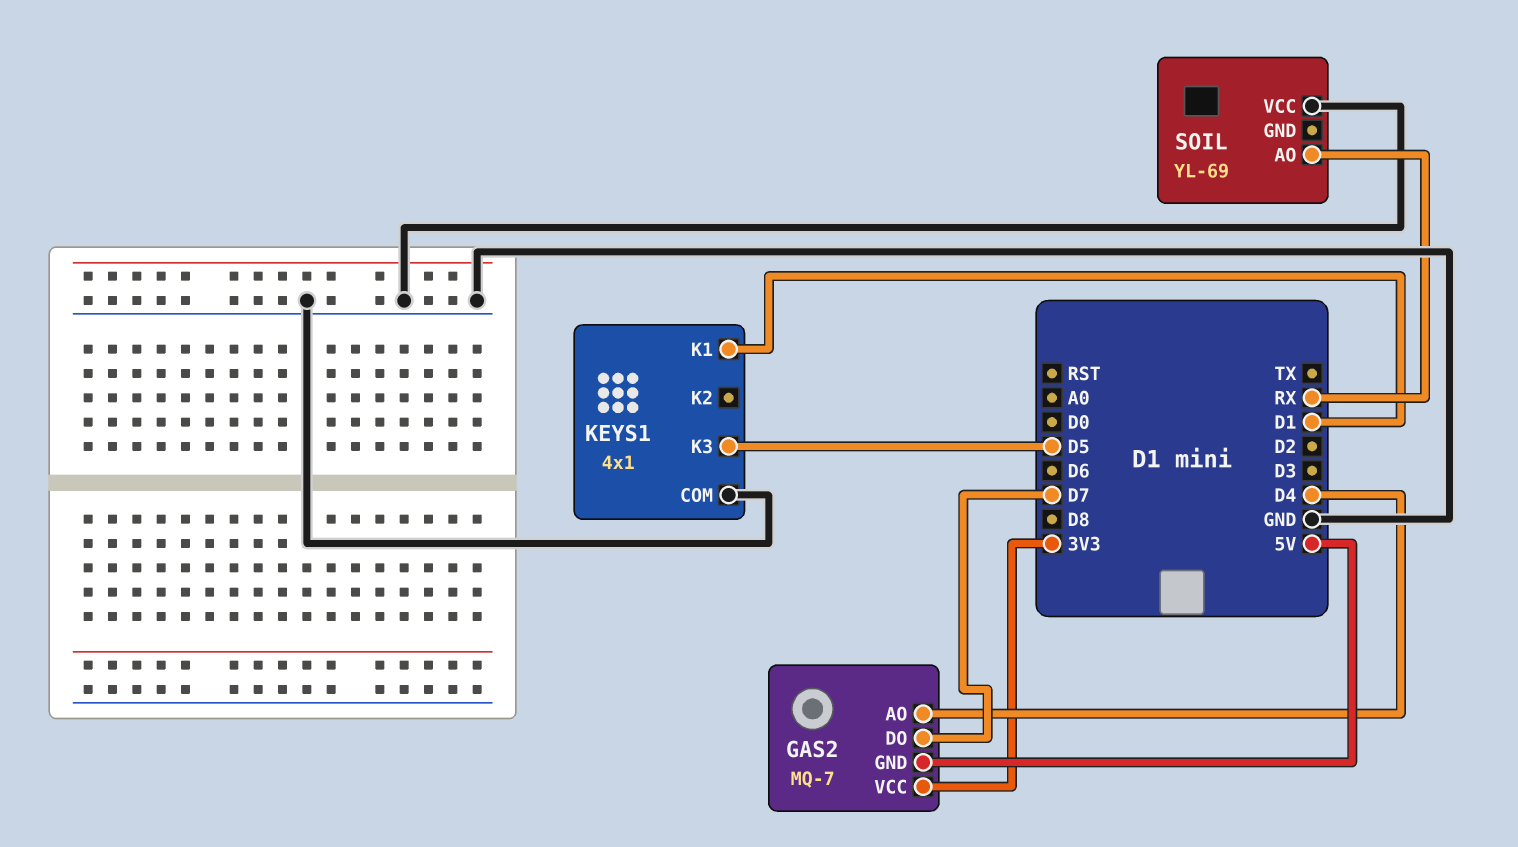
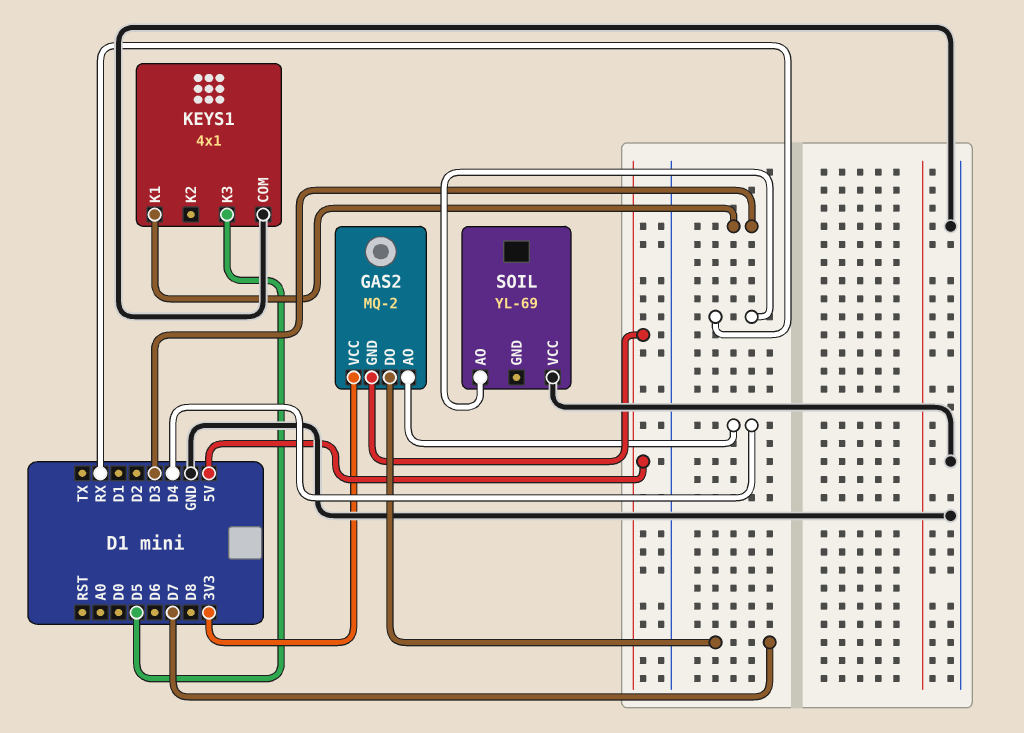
GAS2: MQ-7 -> MQ-2
KEYS1 pin K1: D1 -> D3

